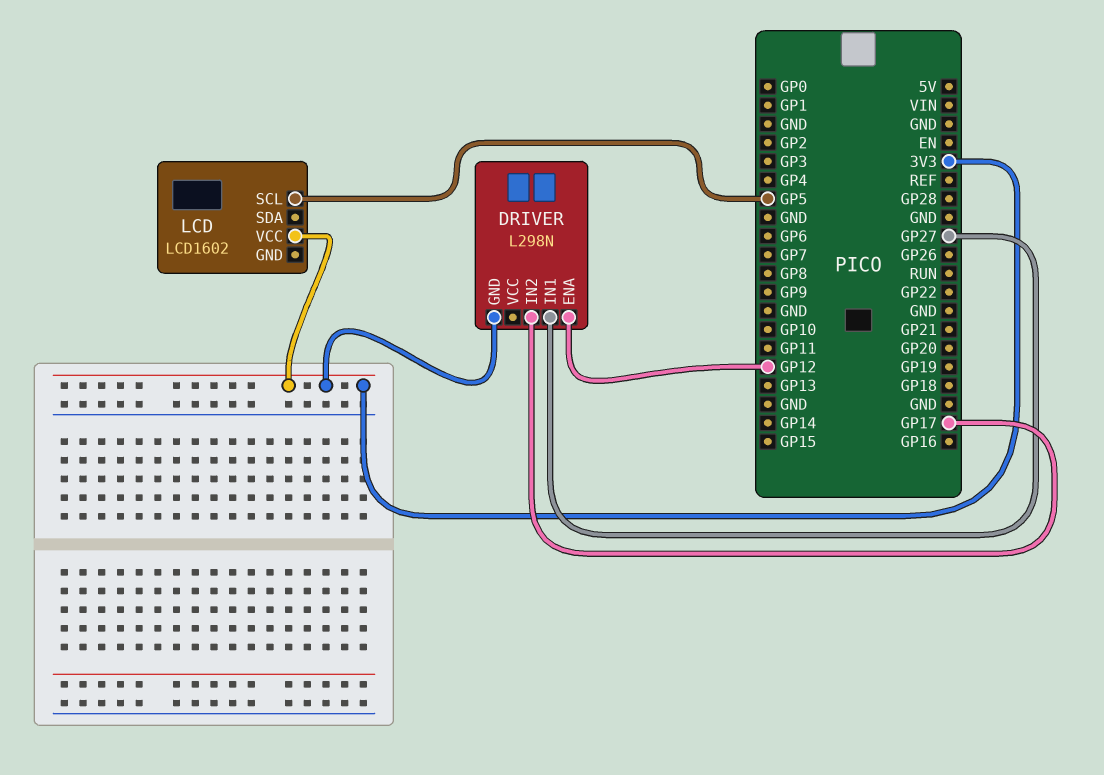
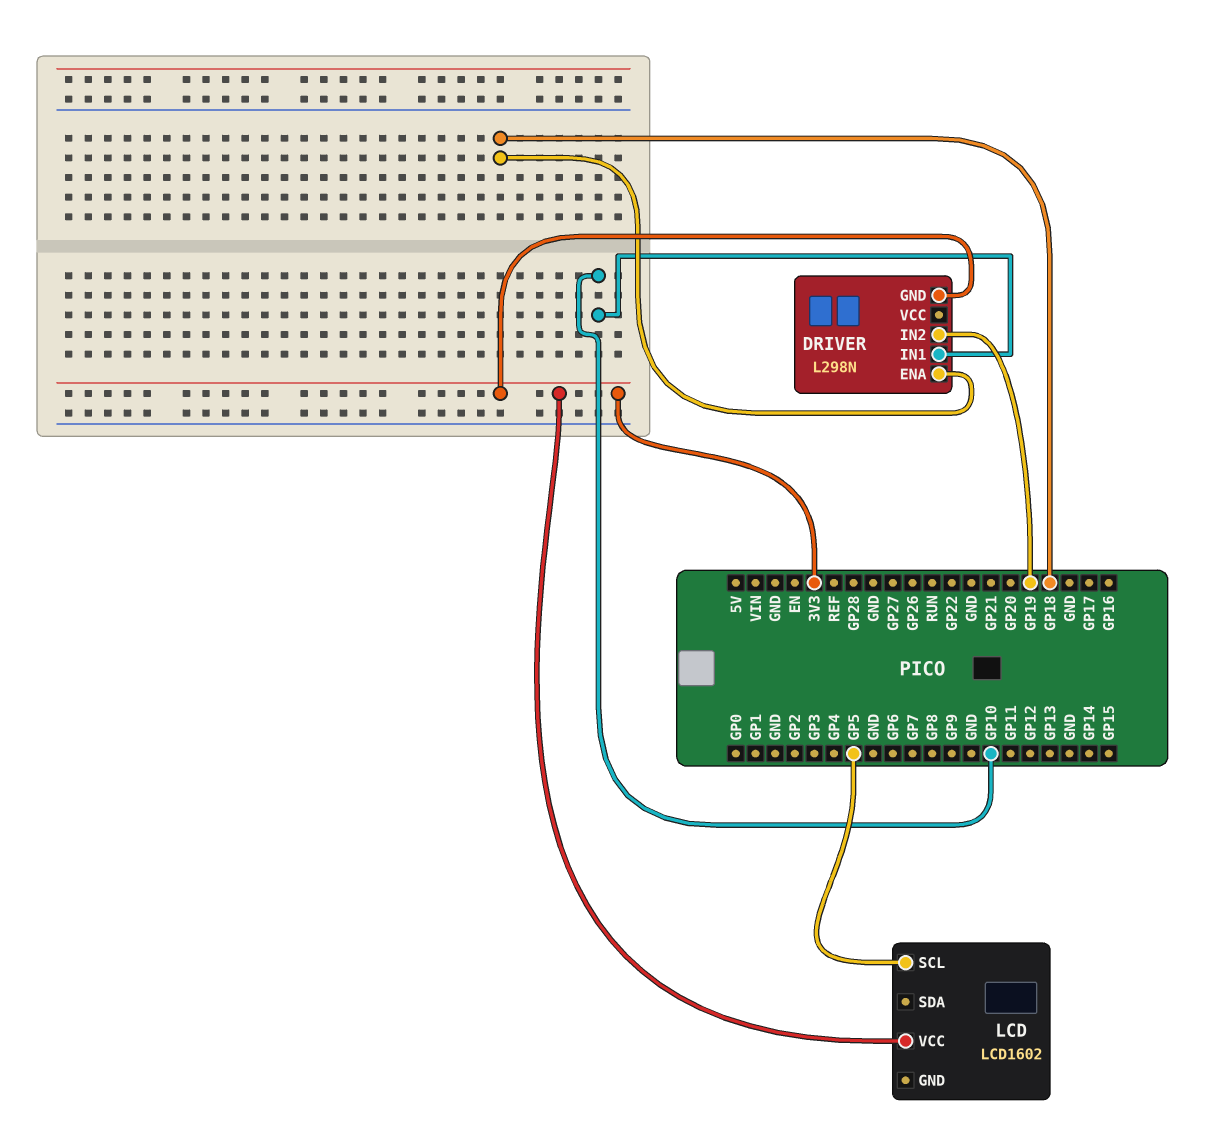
DRIVER pin ENA: GP12 -> GP18
DRIVER pin IN1: GP27 -> GP10
DRIVER pin IN2: GP17 -> GP19

